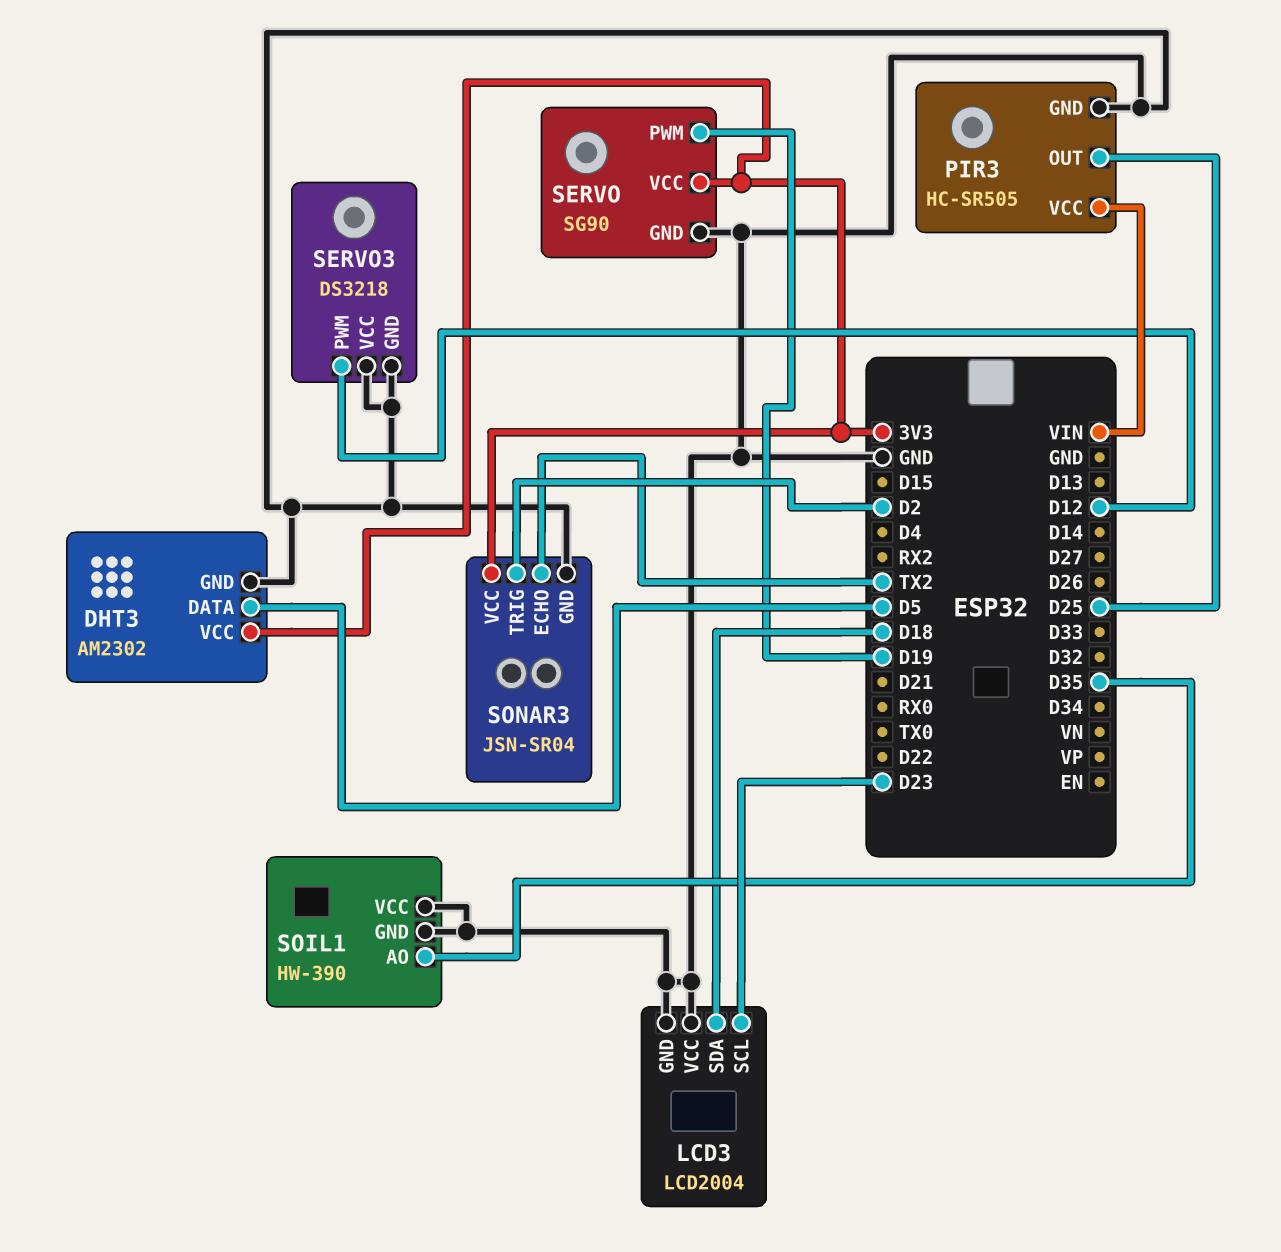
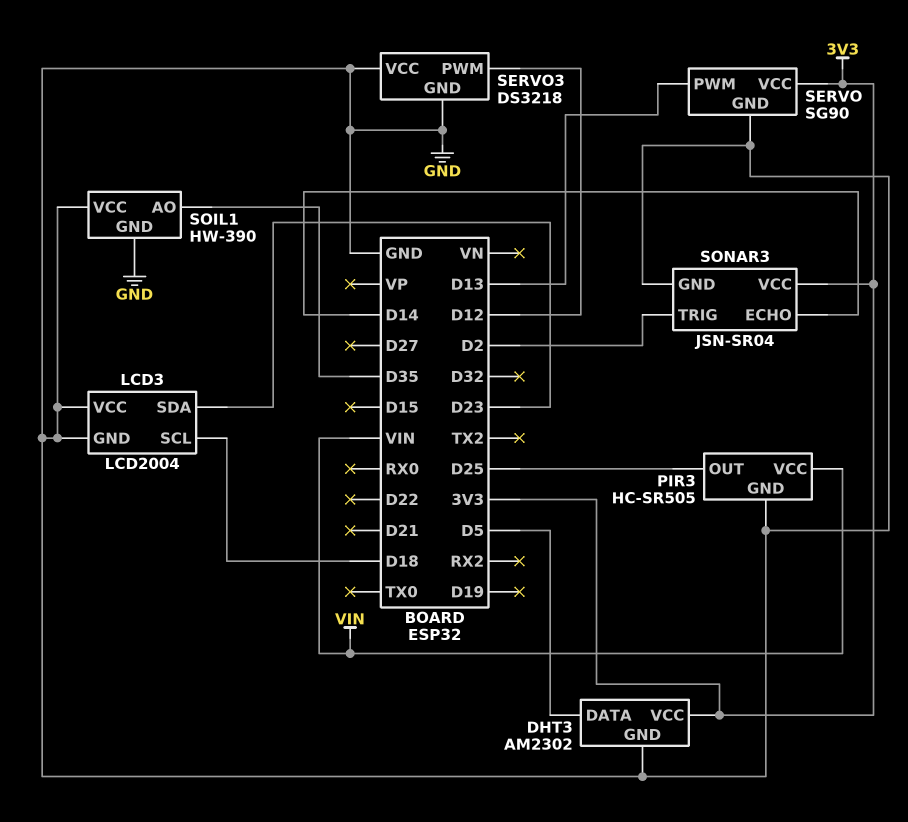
LCD3 pin SCL: D23 -> D18
LCD3 pin SDA: D18 -> D23
SERVO pin PWM: D19 -> D13
SONAR3 pin ECHO: TX2 -> D14

